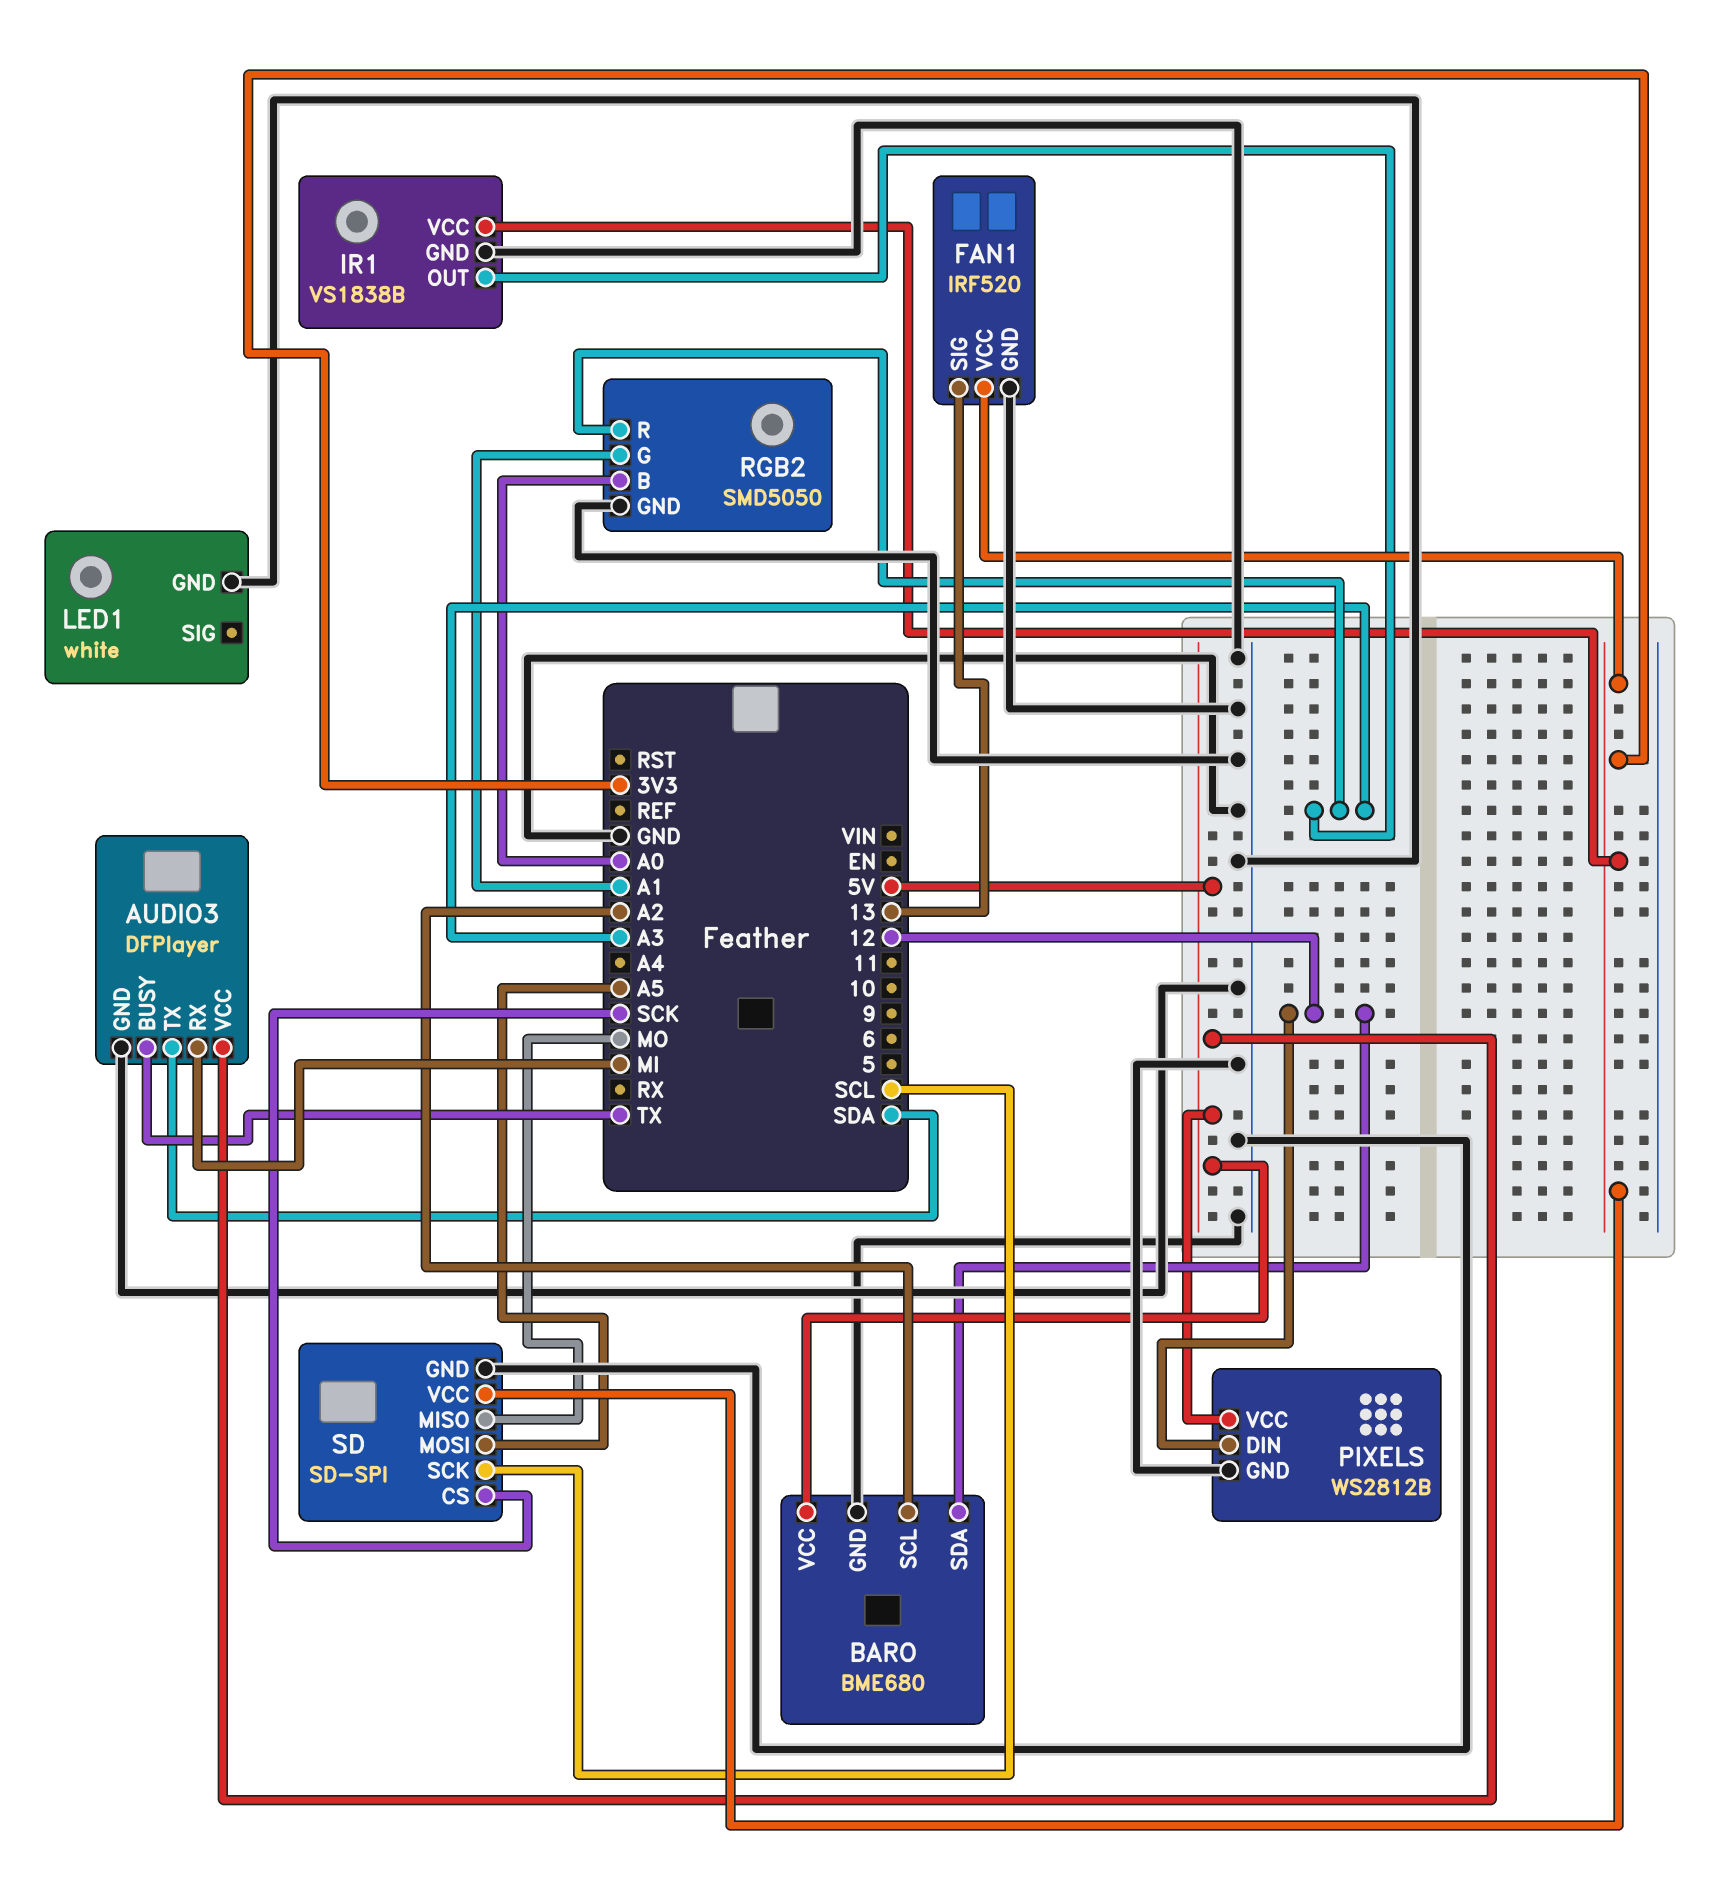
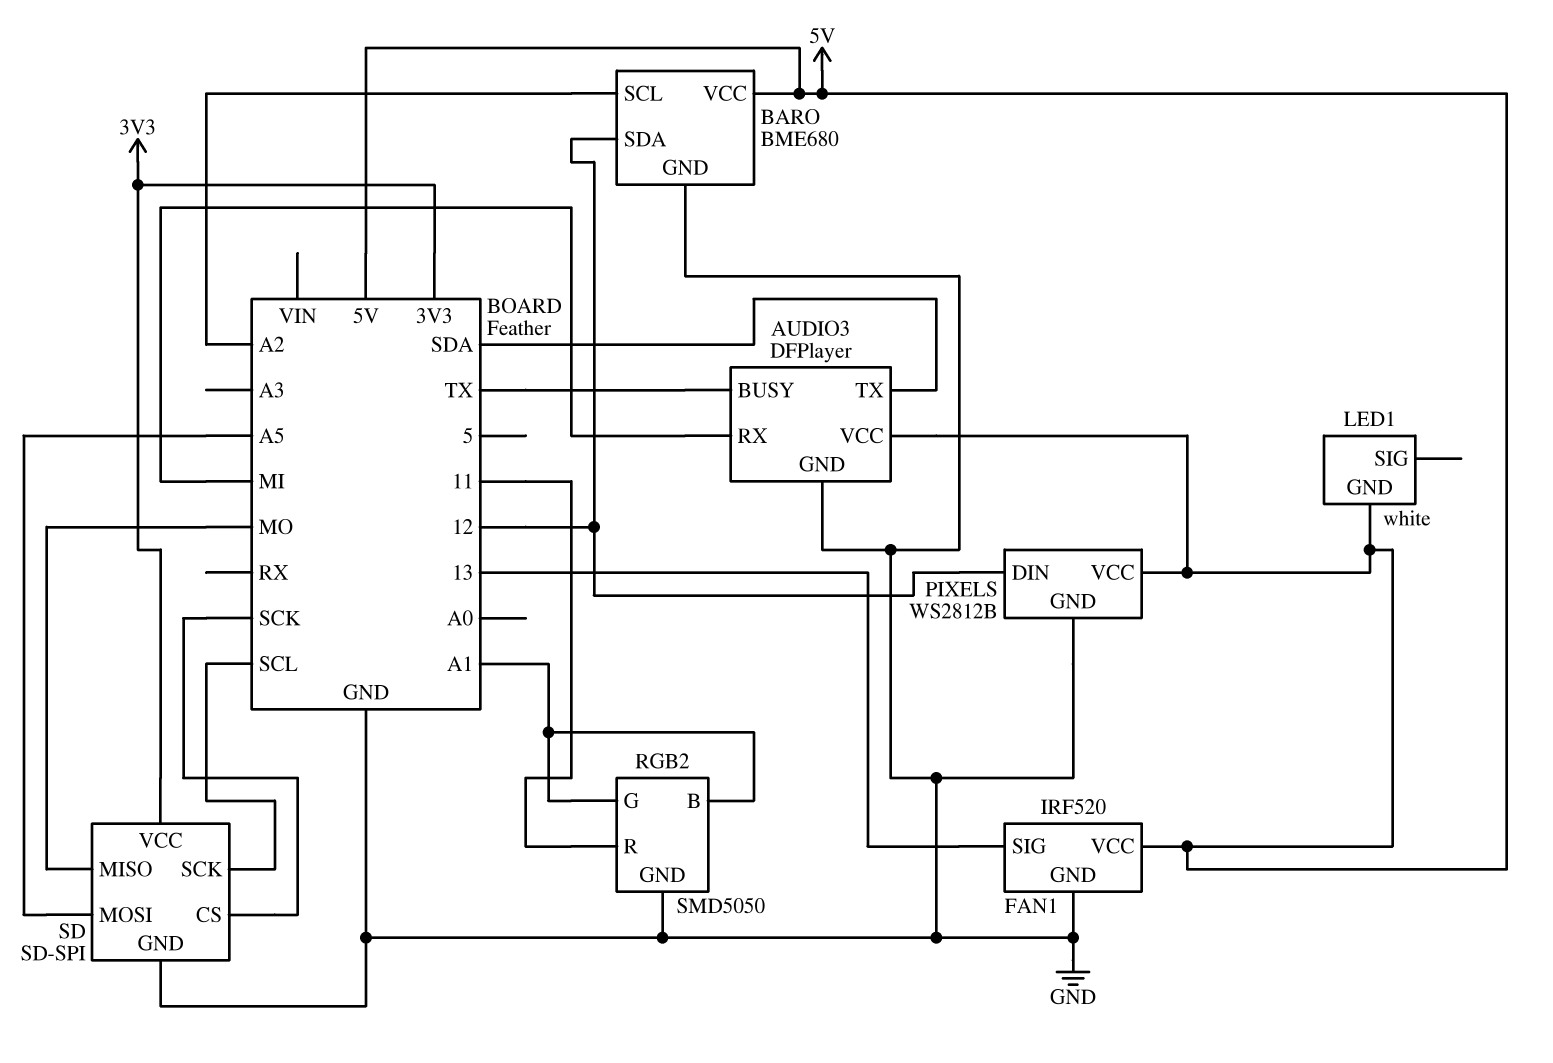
FAN1 pin VCC: 3V3 -> 5V
IR1: VS1838B -> none
IR1 pin GND: GND -> none
IR1 pin OUT: A3 -> none
IR1 pin VCC: 3V3 -> none
LED1 pin GND: GND -> 5V
RGB2 pin B: A0 -> A1
RGB2 pin R: A3 -> 11

